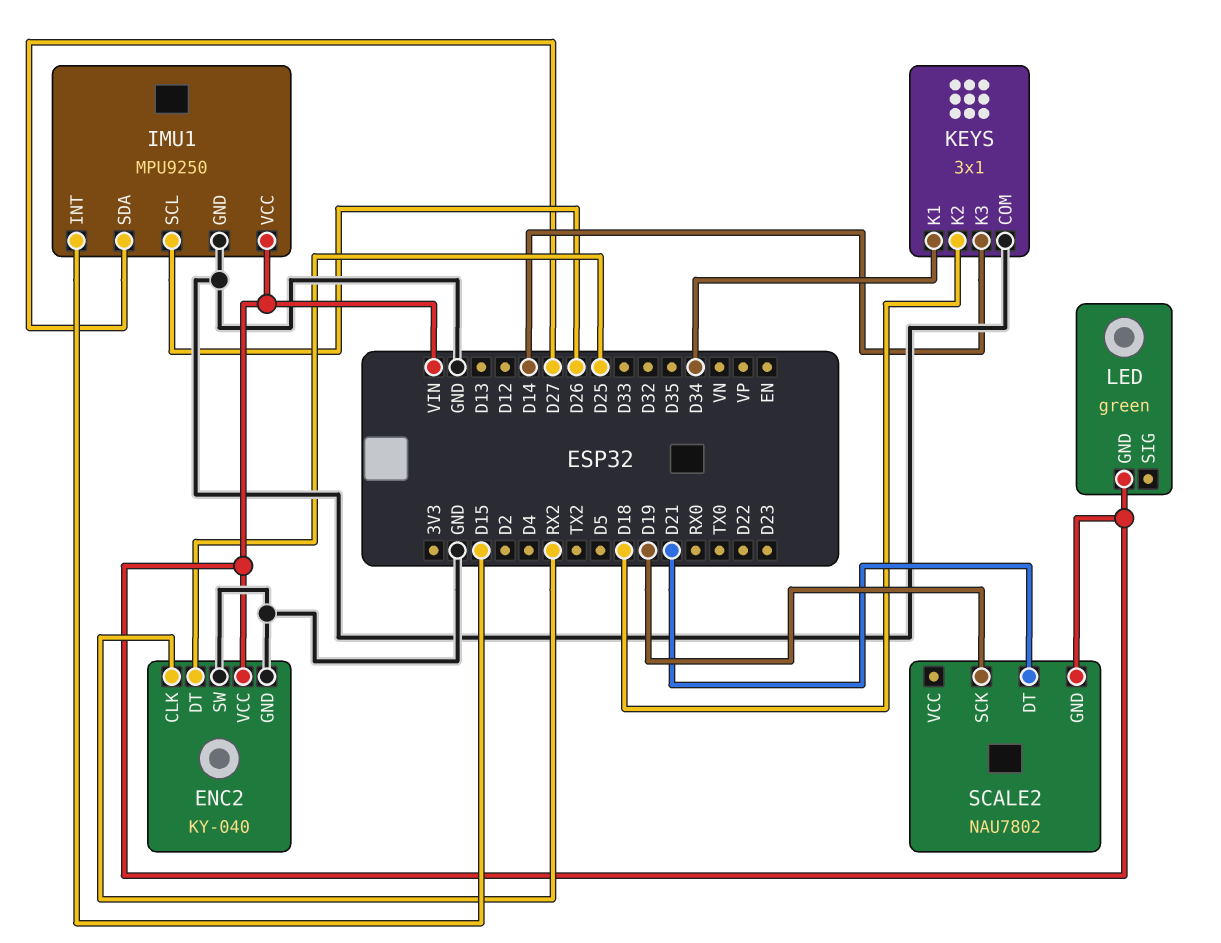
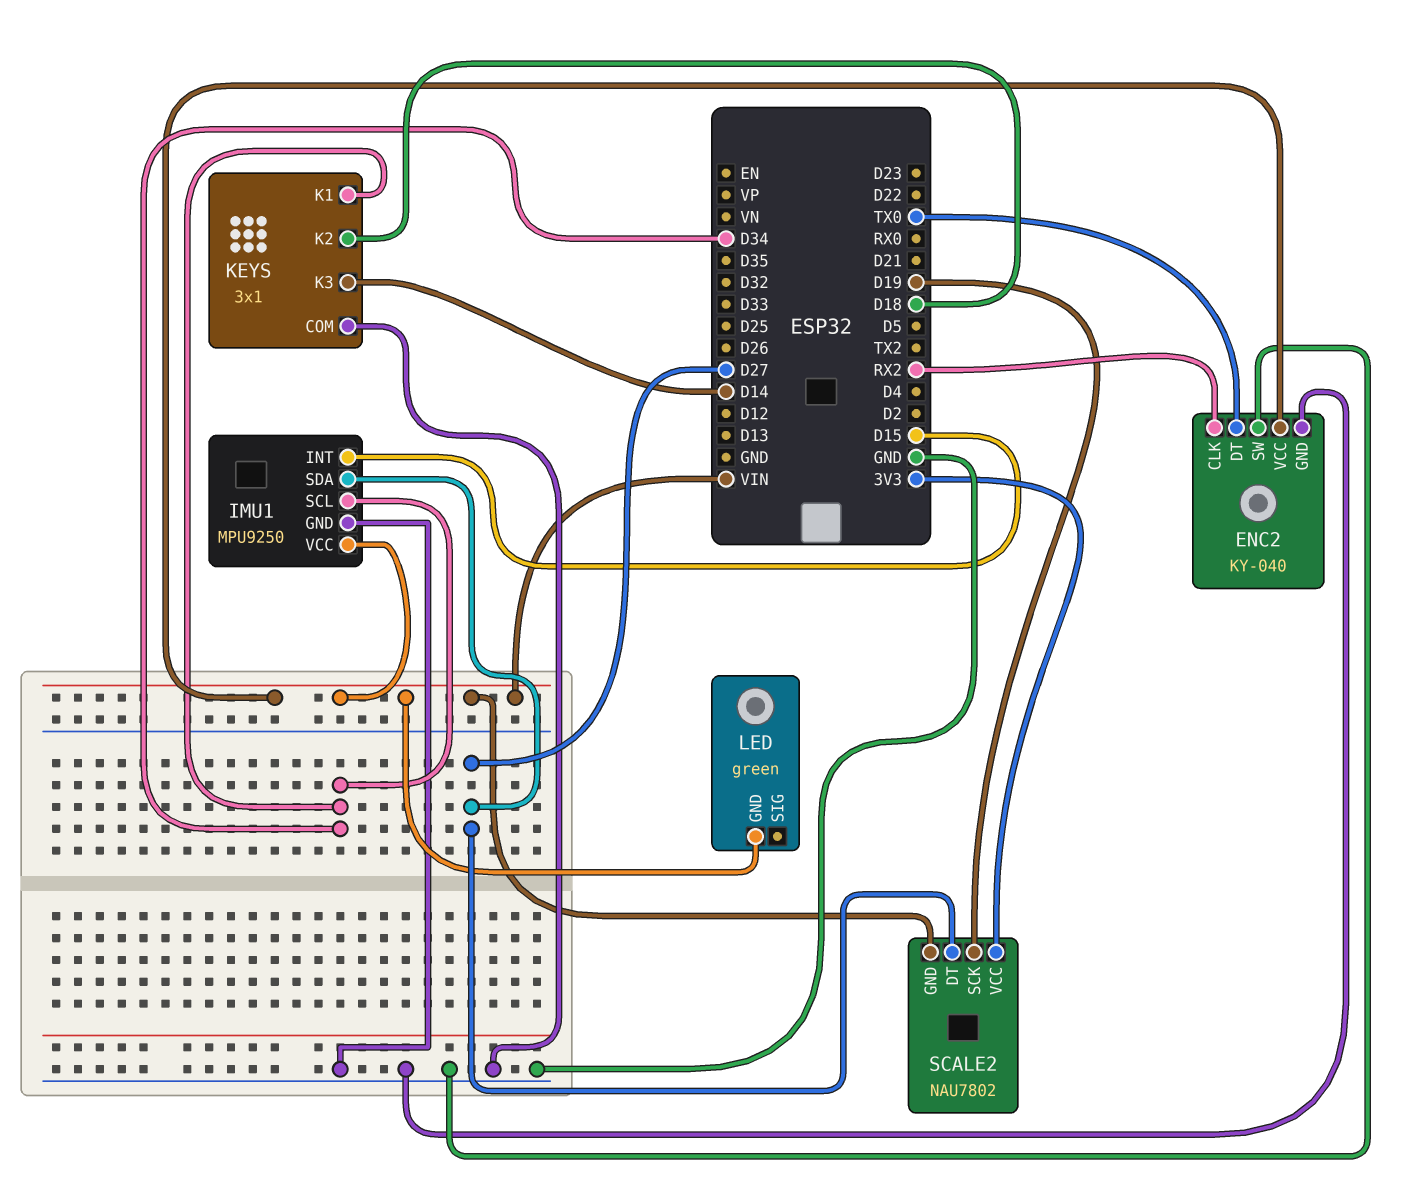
ENC2 pin DT: D25 -> TX0
IMU1 pin SCL: D26 -> D34
SCALE2 pin DT: D21 -> D27
SCALE2 pin VCC: none -> 3V3

